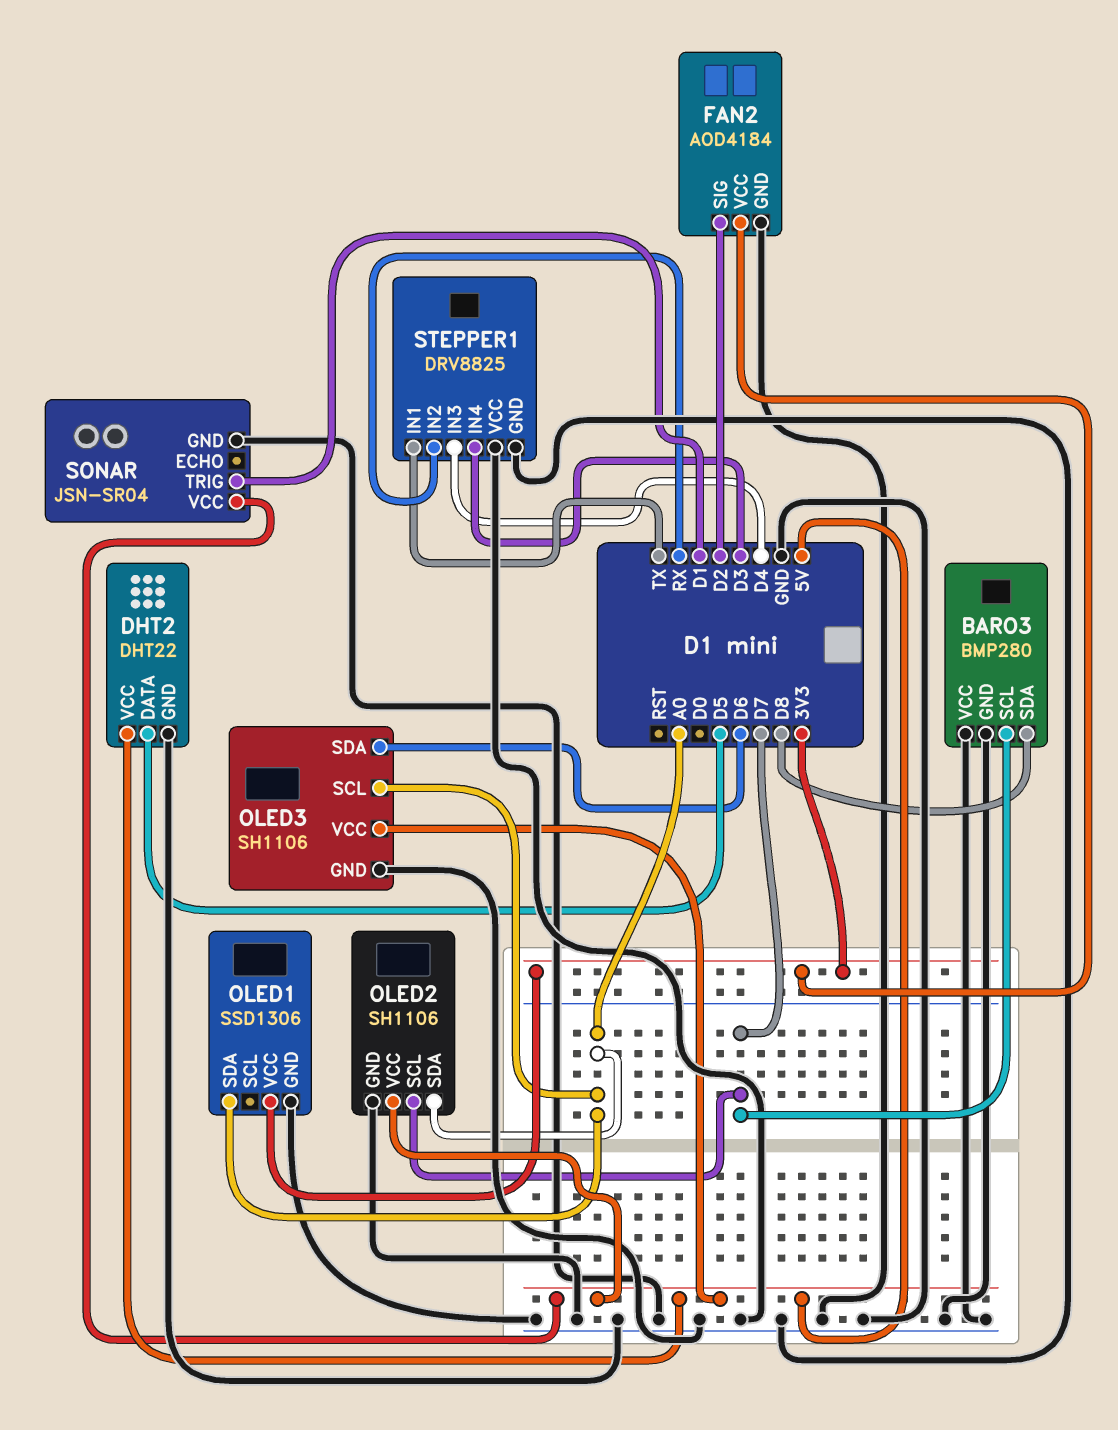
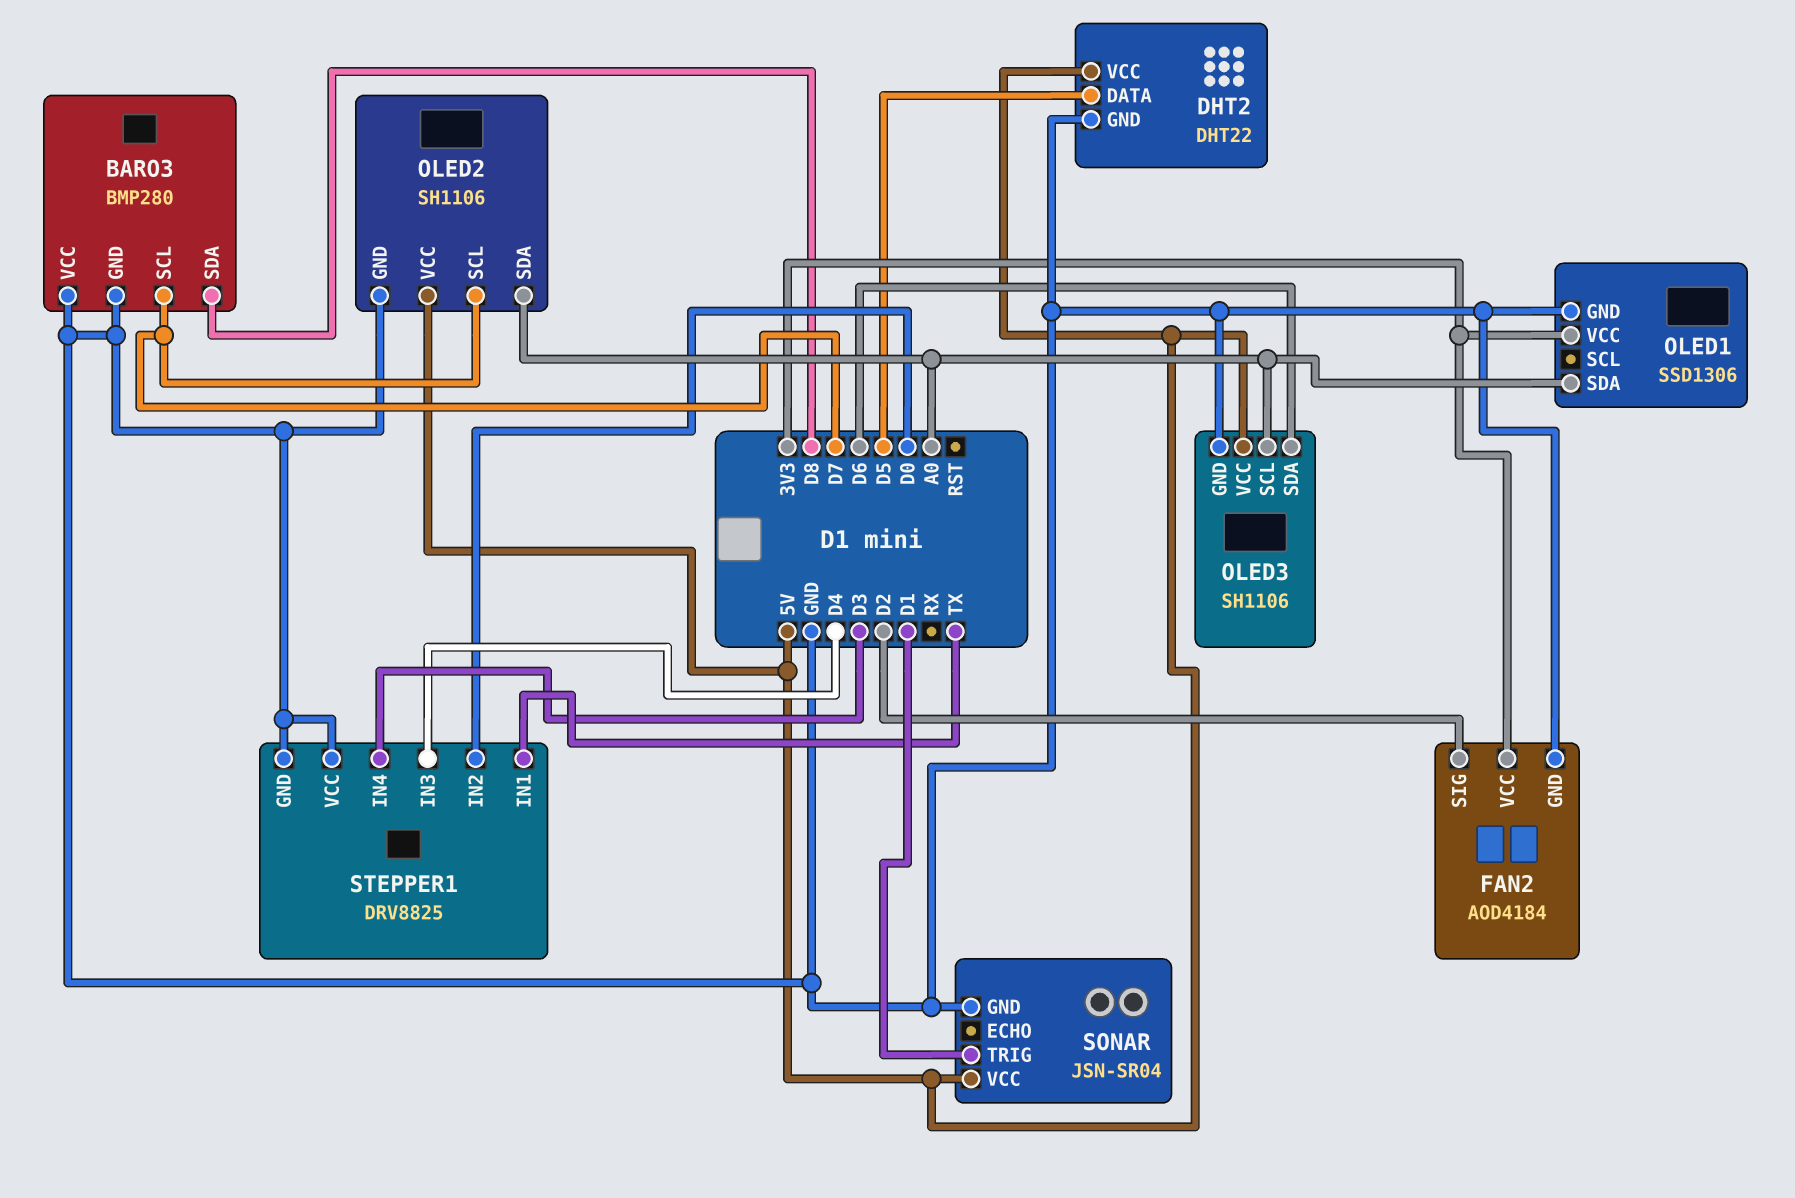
STEPPER1 pin IN2: RX -> D0

